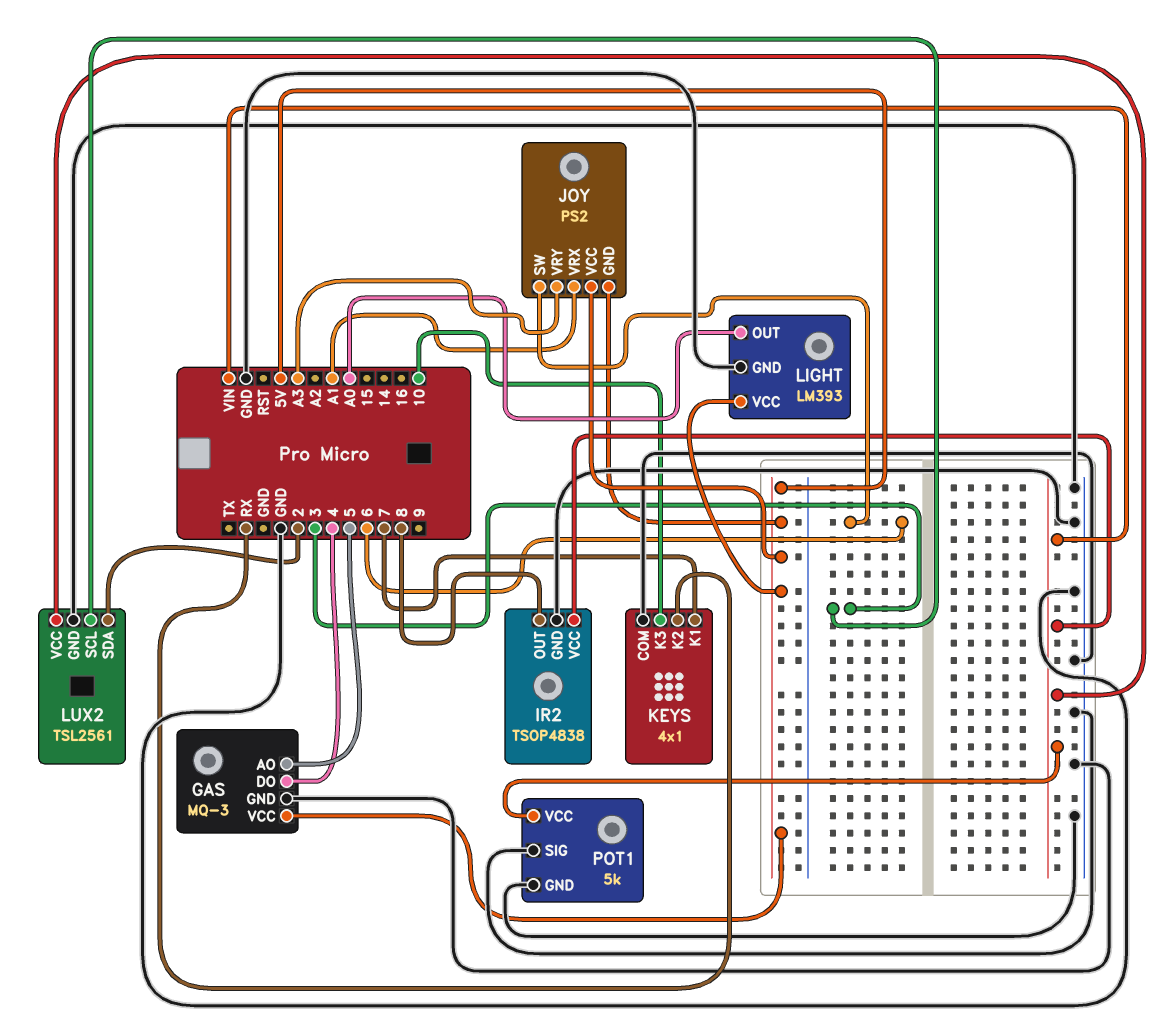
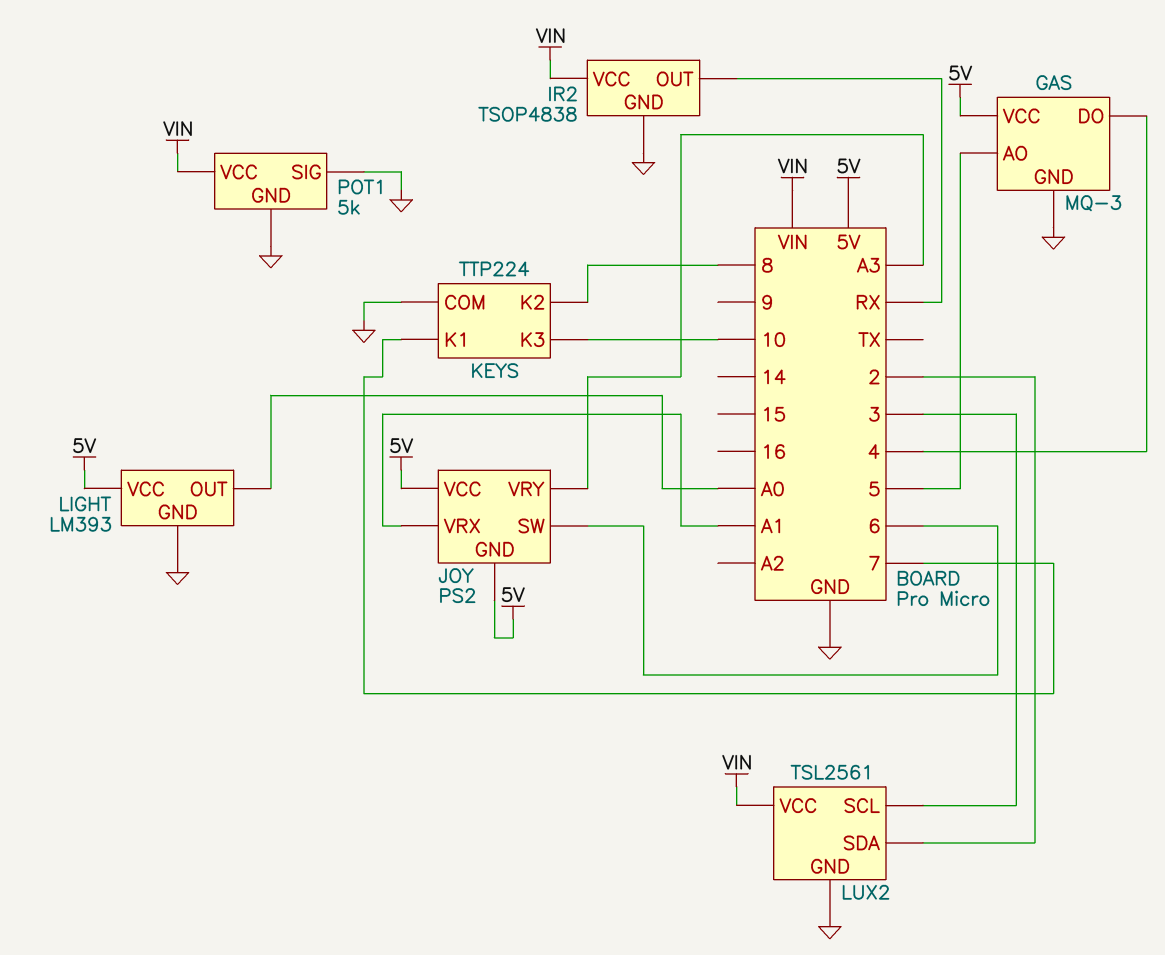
IR2 pin OUT: 8 -> RX
KEYS: 4x1 -> TTP224
KEYS pin K2: RX -> 8

